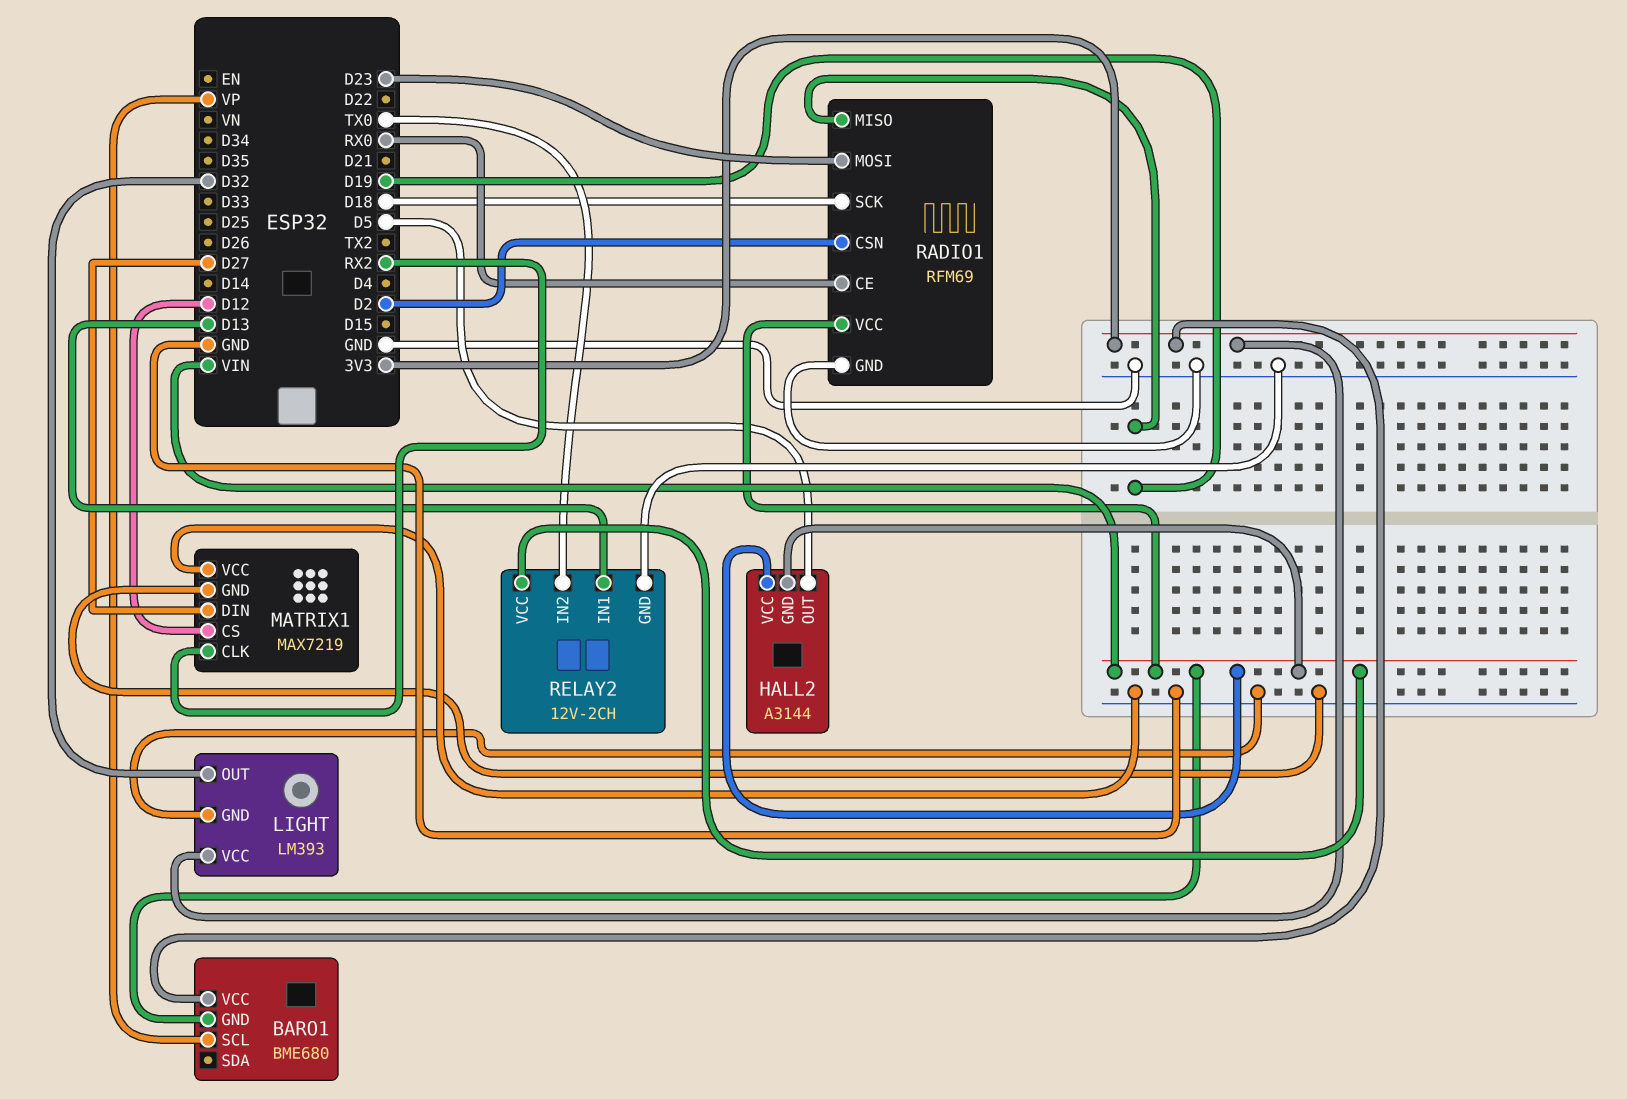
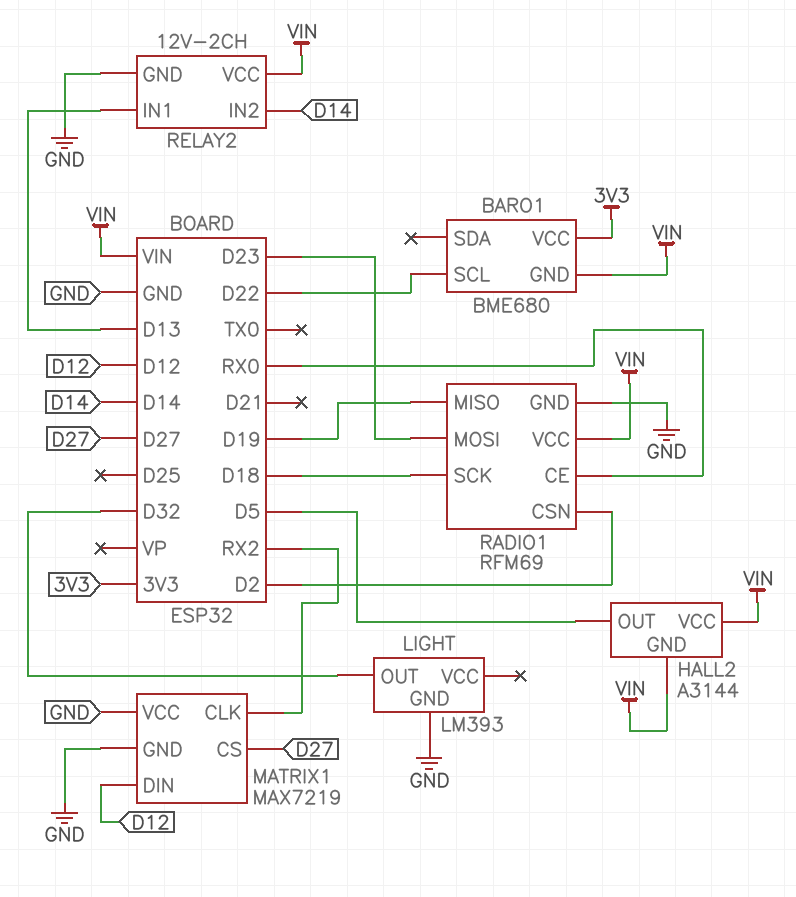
BARO1 pin SCL: VP -> D22
LIGHT pin VCC: 3V3 -> none
MATRIX1 pin CS: D12 -> D27
MATRIX1 pin DIN: D27 -> D12
RELAY2 pin IN2: TX0 -> D14

